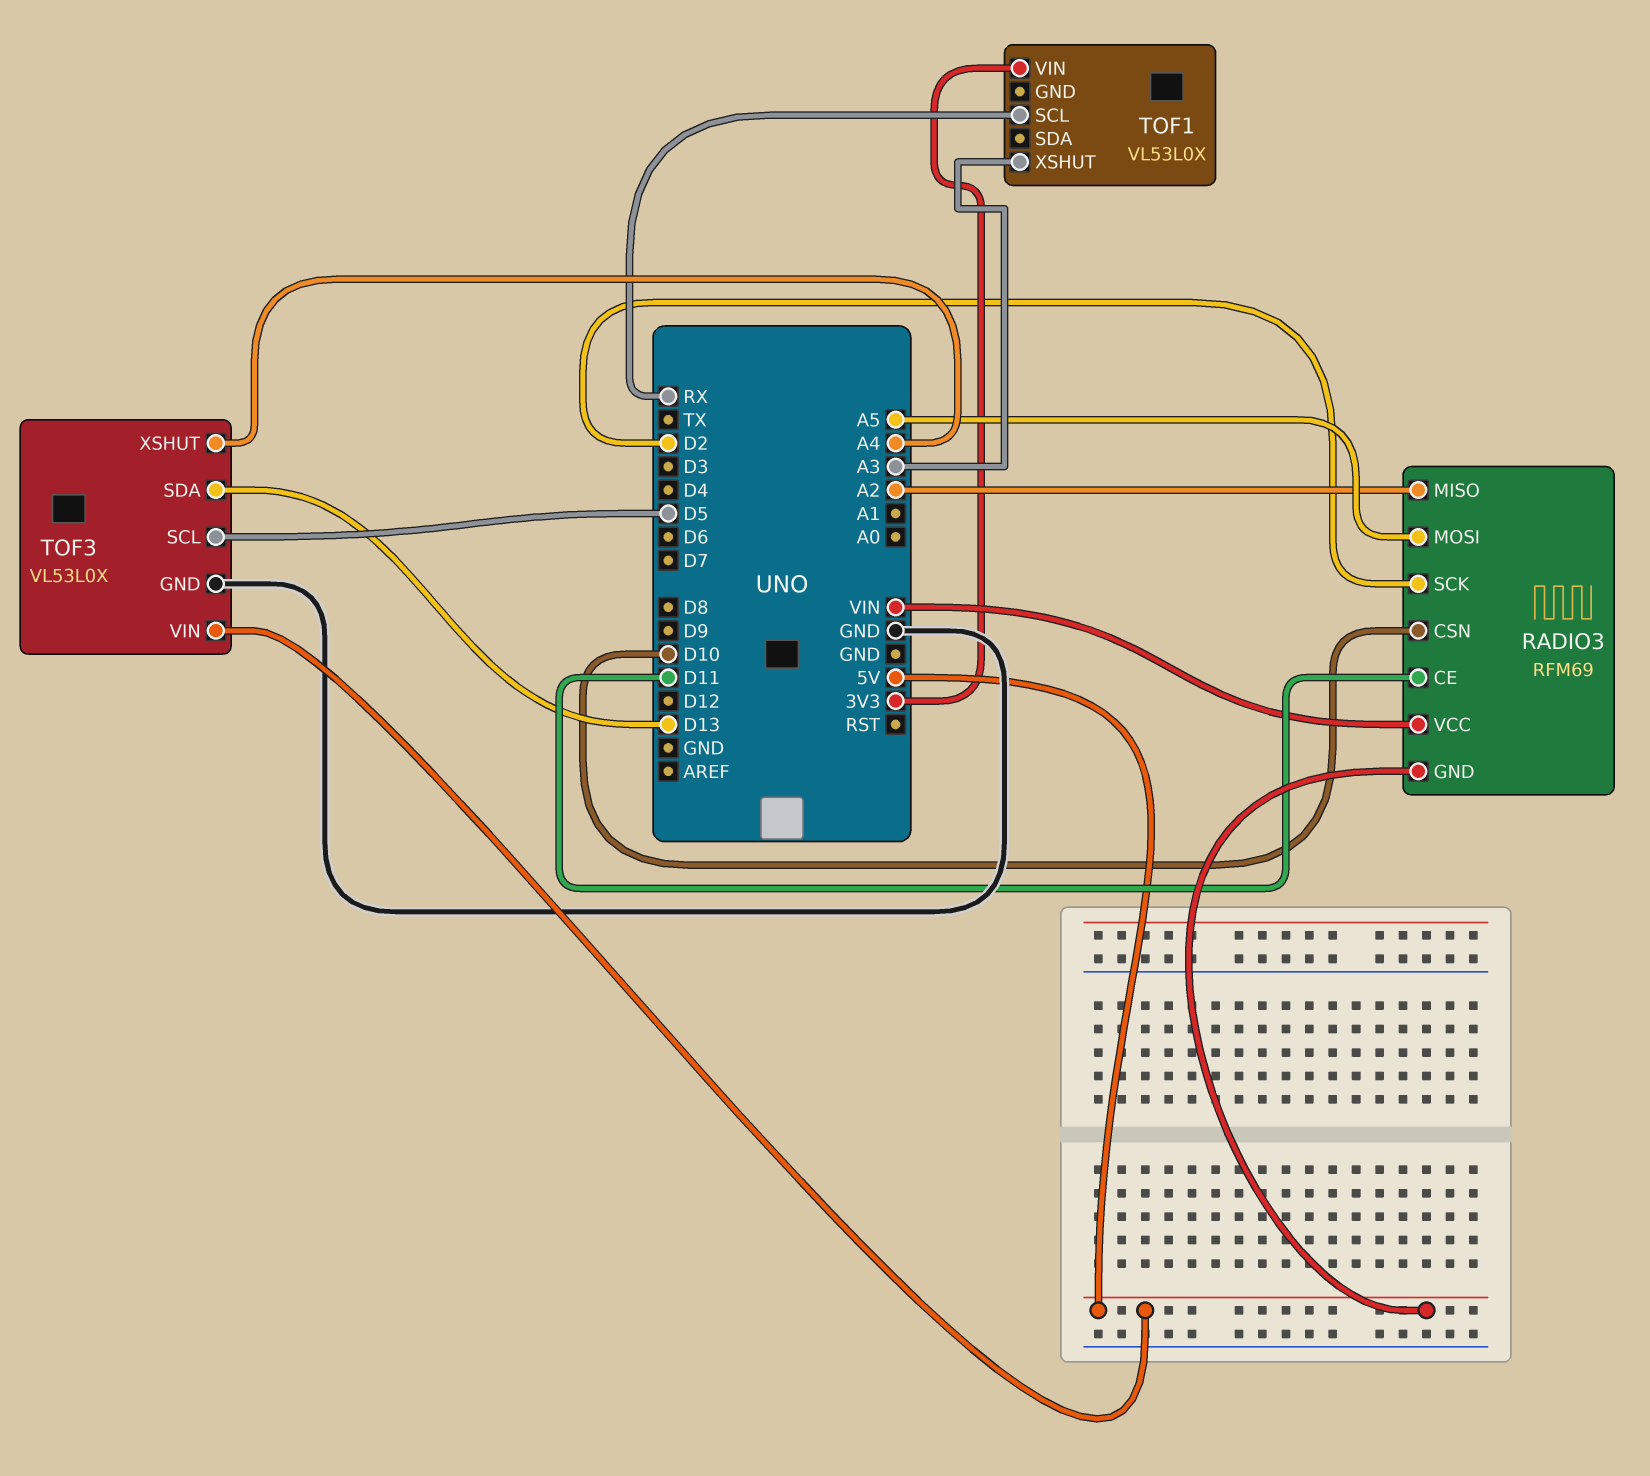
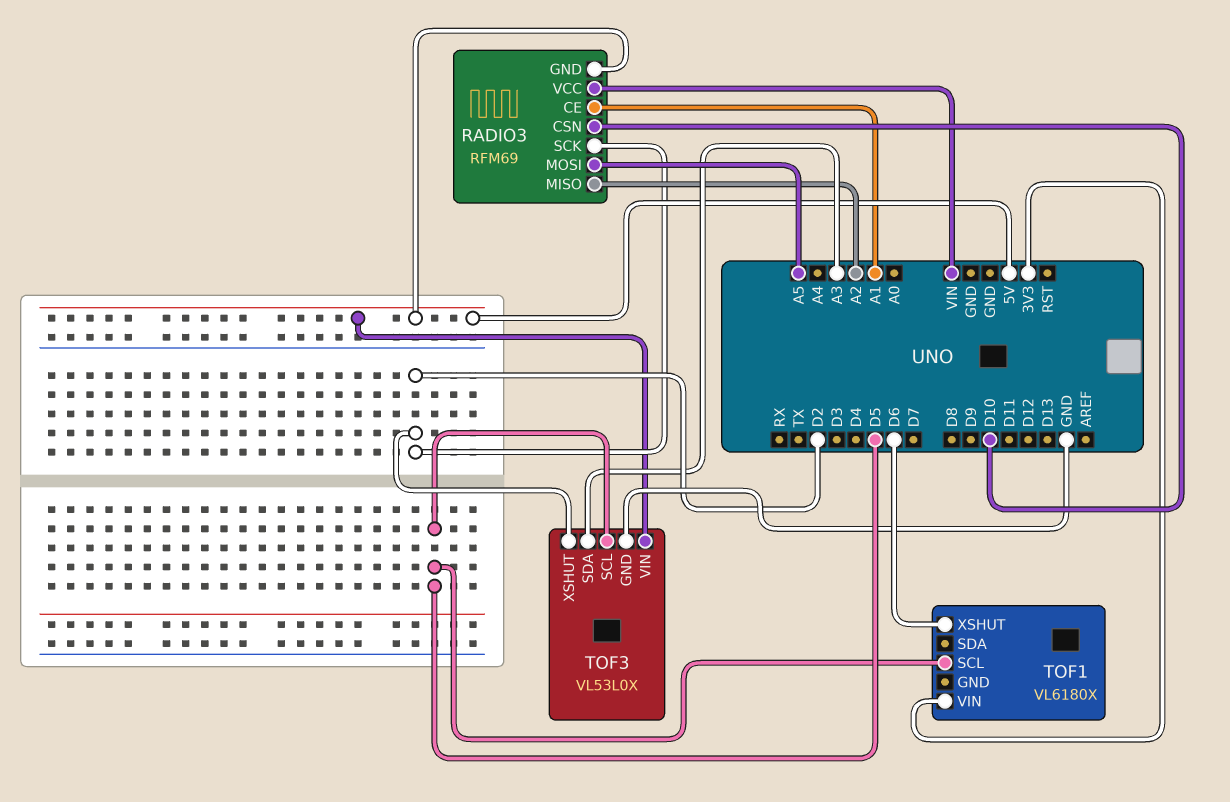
RADIO3 pin CE: D11 -> A1
TOF1: VL53L0X -> VL6180X
TOF1 pin SCL: RX -> D5
TOF1 pin XSHUT: A3 -> D6
TOF3 pin SDA: D13 -> A3
TOF3 pin XSHUT: A4 -> D2

